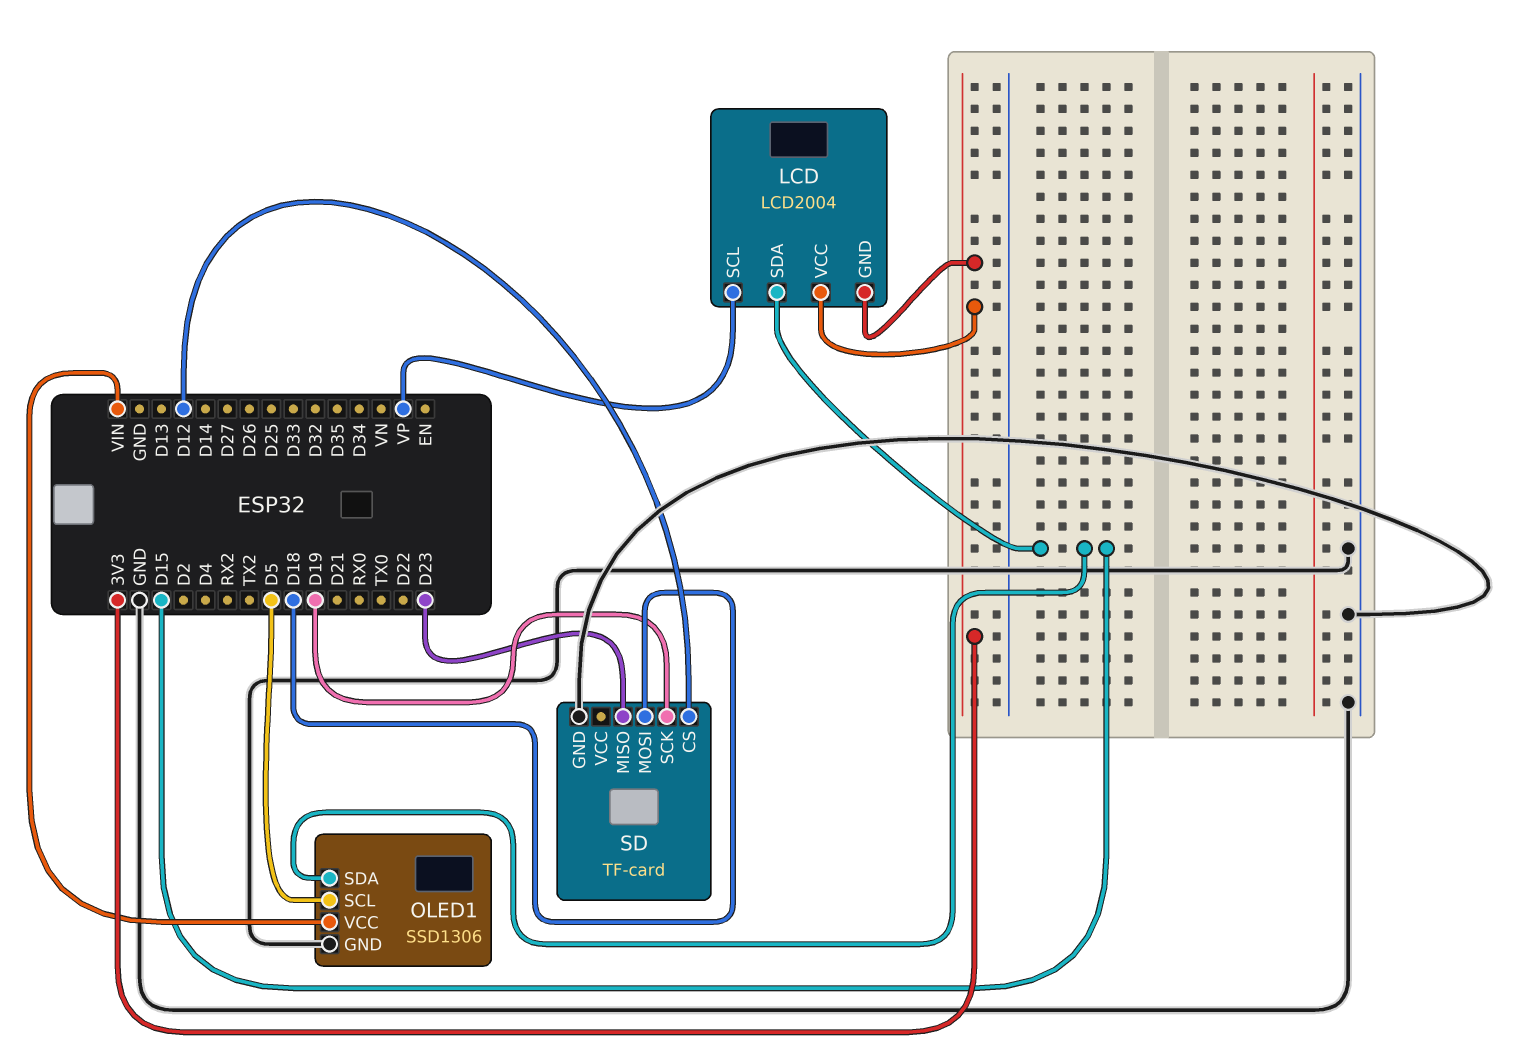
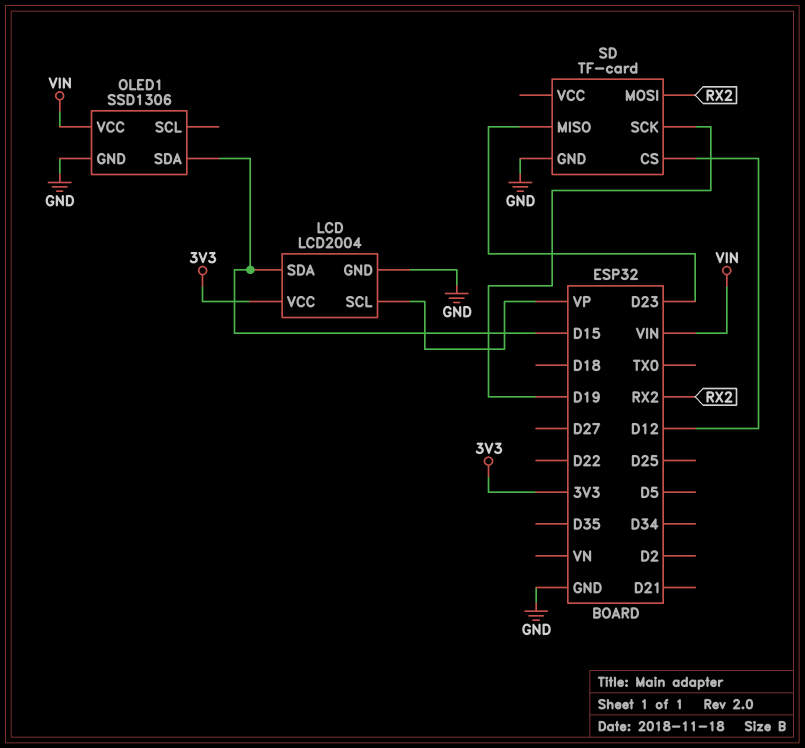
LCD pin GND: 3V3 -> GND
OLED1 pin SCL: D5 -> none
SD pin MOSI: D18 -> RX2

